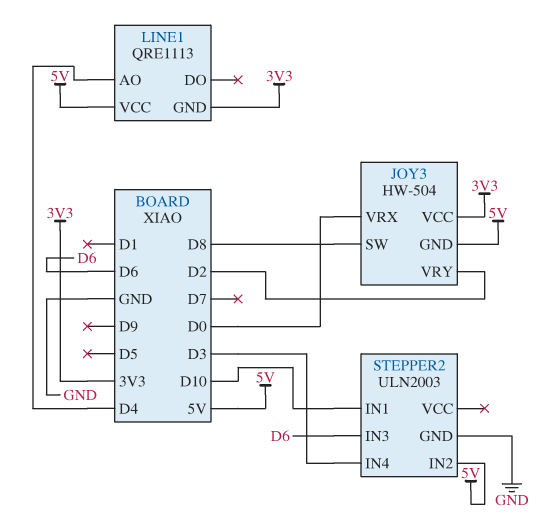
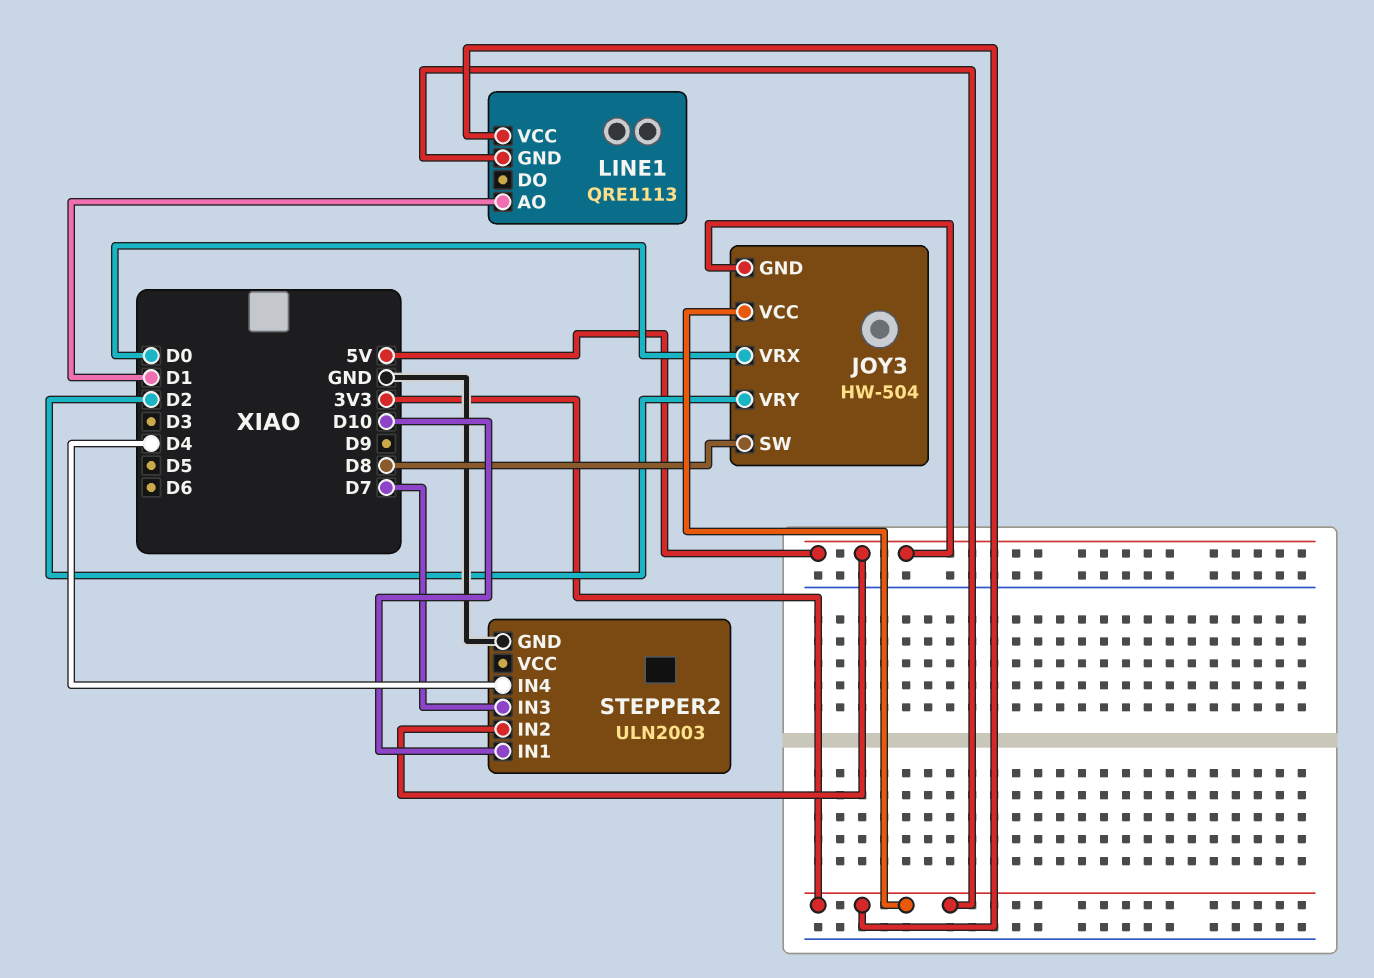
LINE1 pin AO: D4 -> D1
LINE1 pin VCC: 5V -> 3V3
STEPPER2 pin IN3: D6 -> D7
STEPPER2 pin IN4: D3 -> D4

